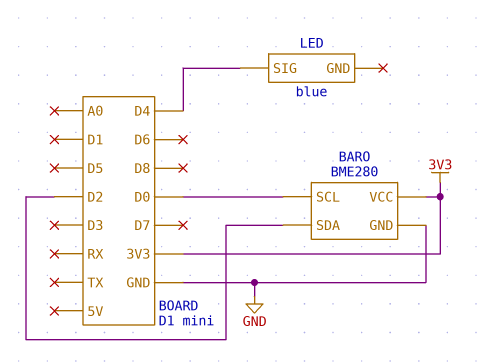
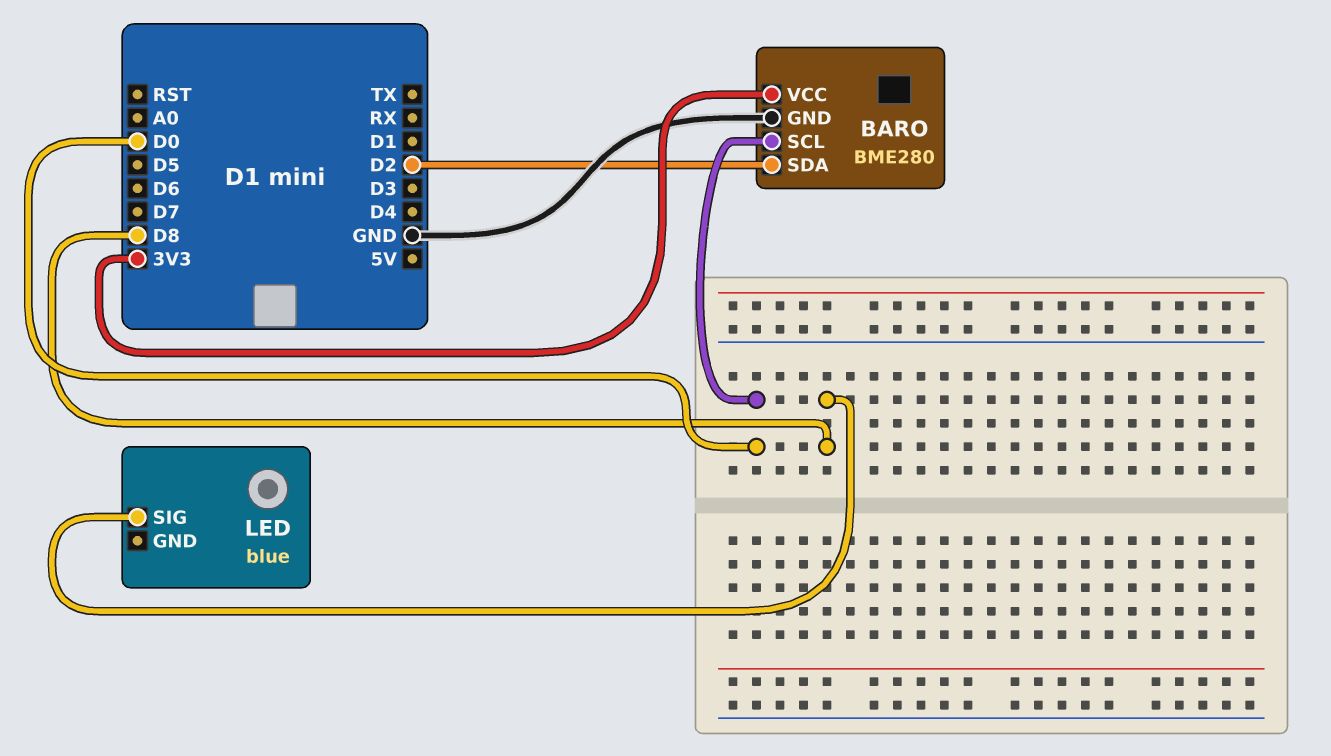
LED pin SIG: D4 -> D8

